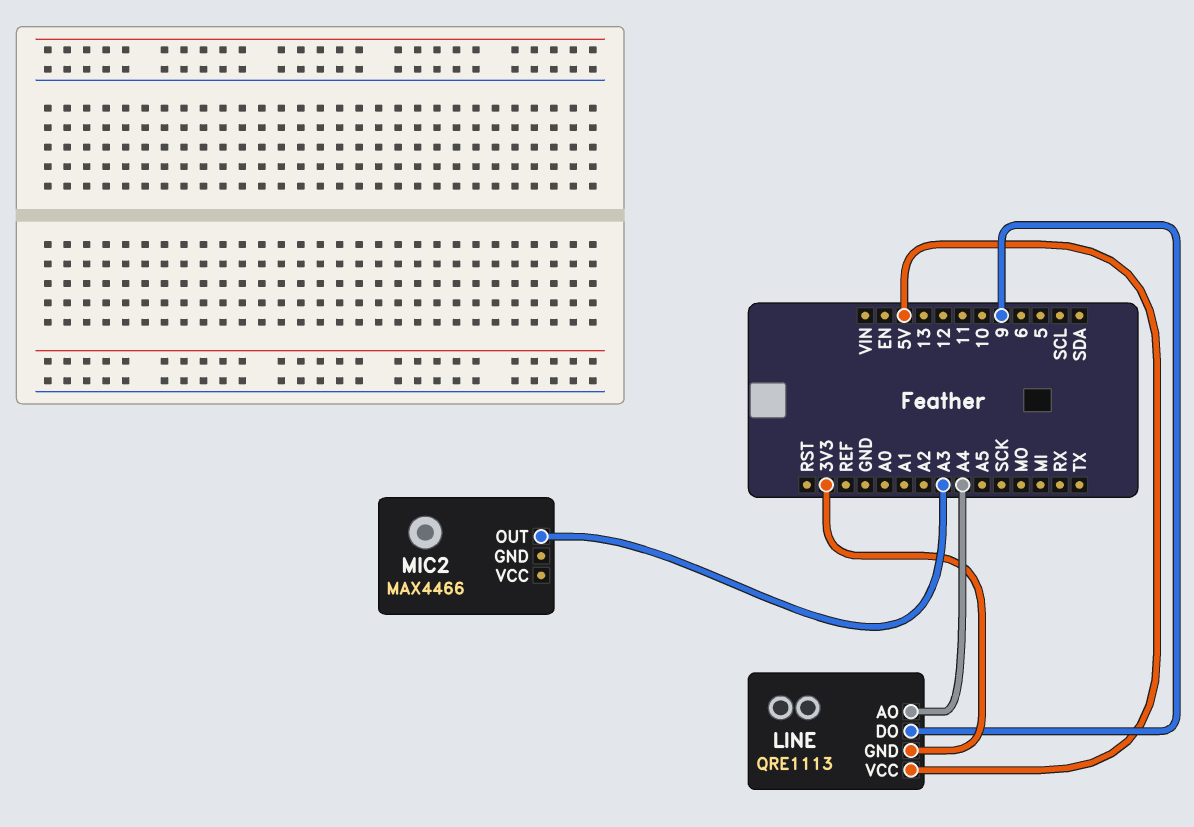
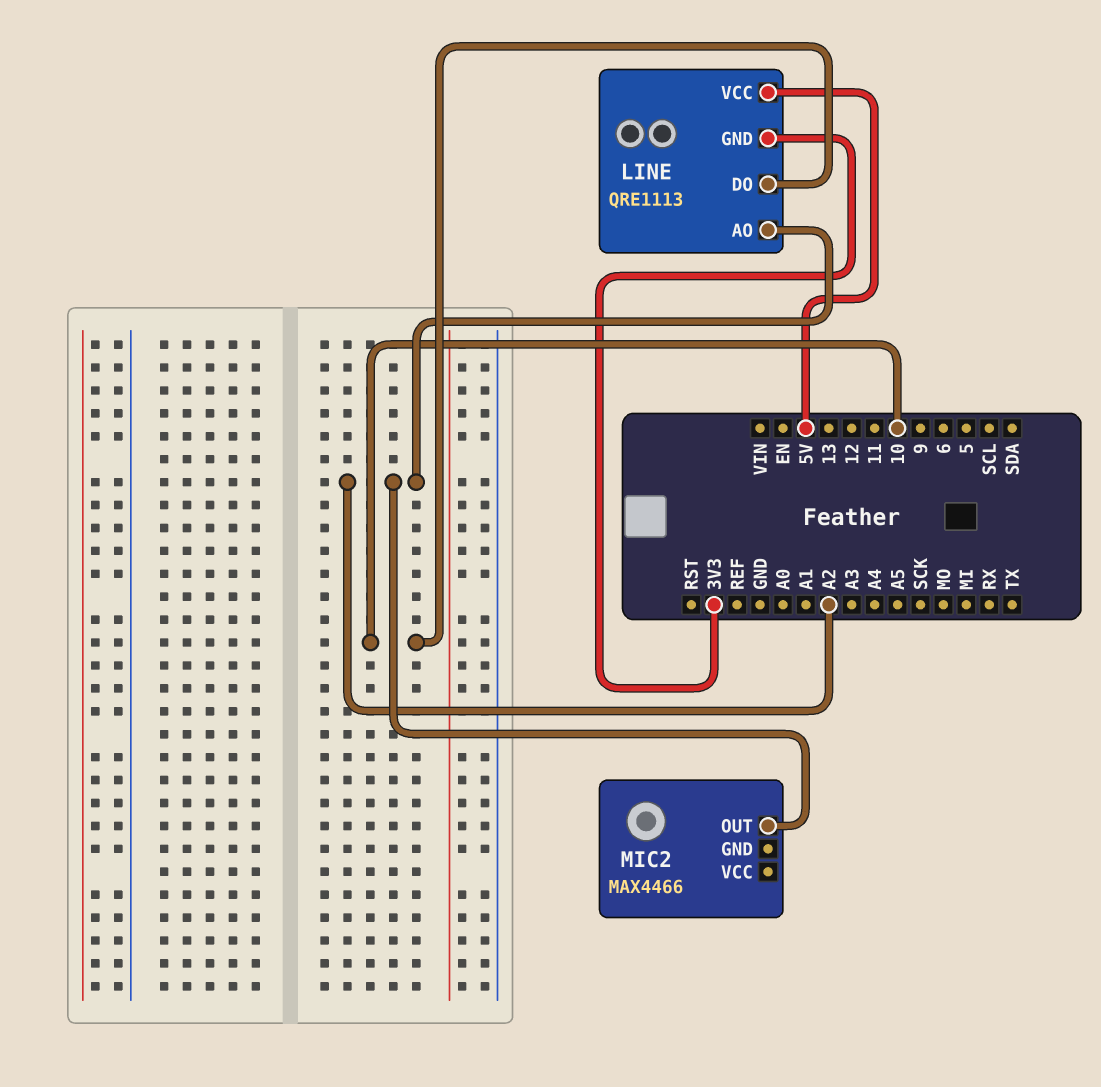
LINE pin AO: A4 -> A2
LINE pin DO: 9 -> 10
MIC2 pin OUT: A3 -> A2

